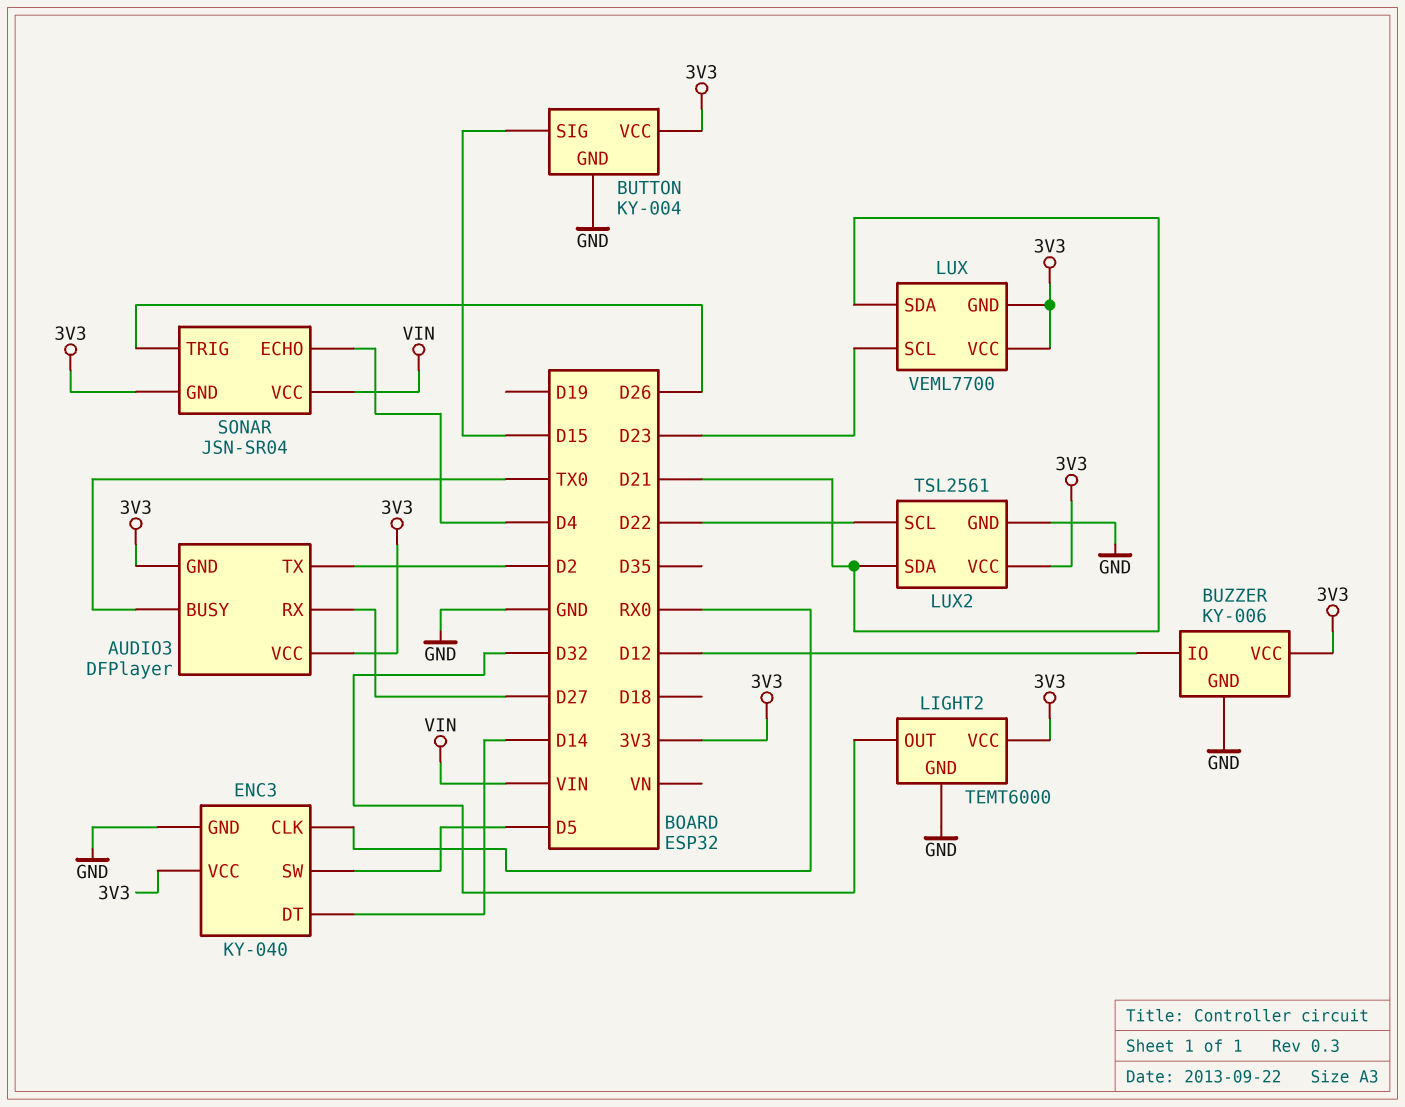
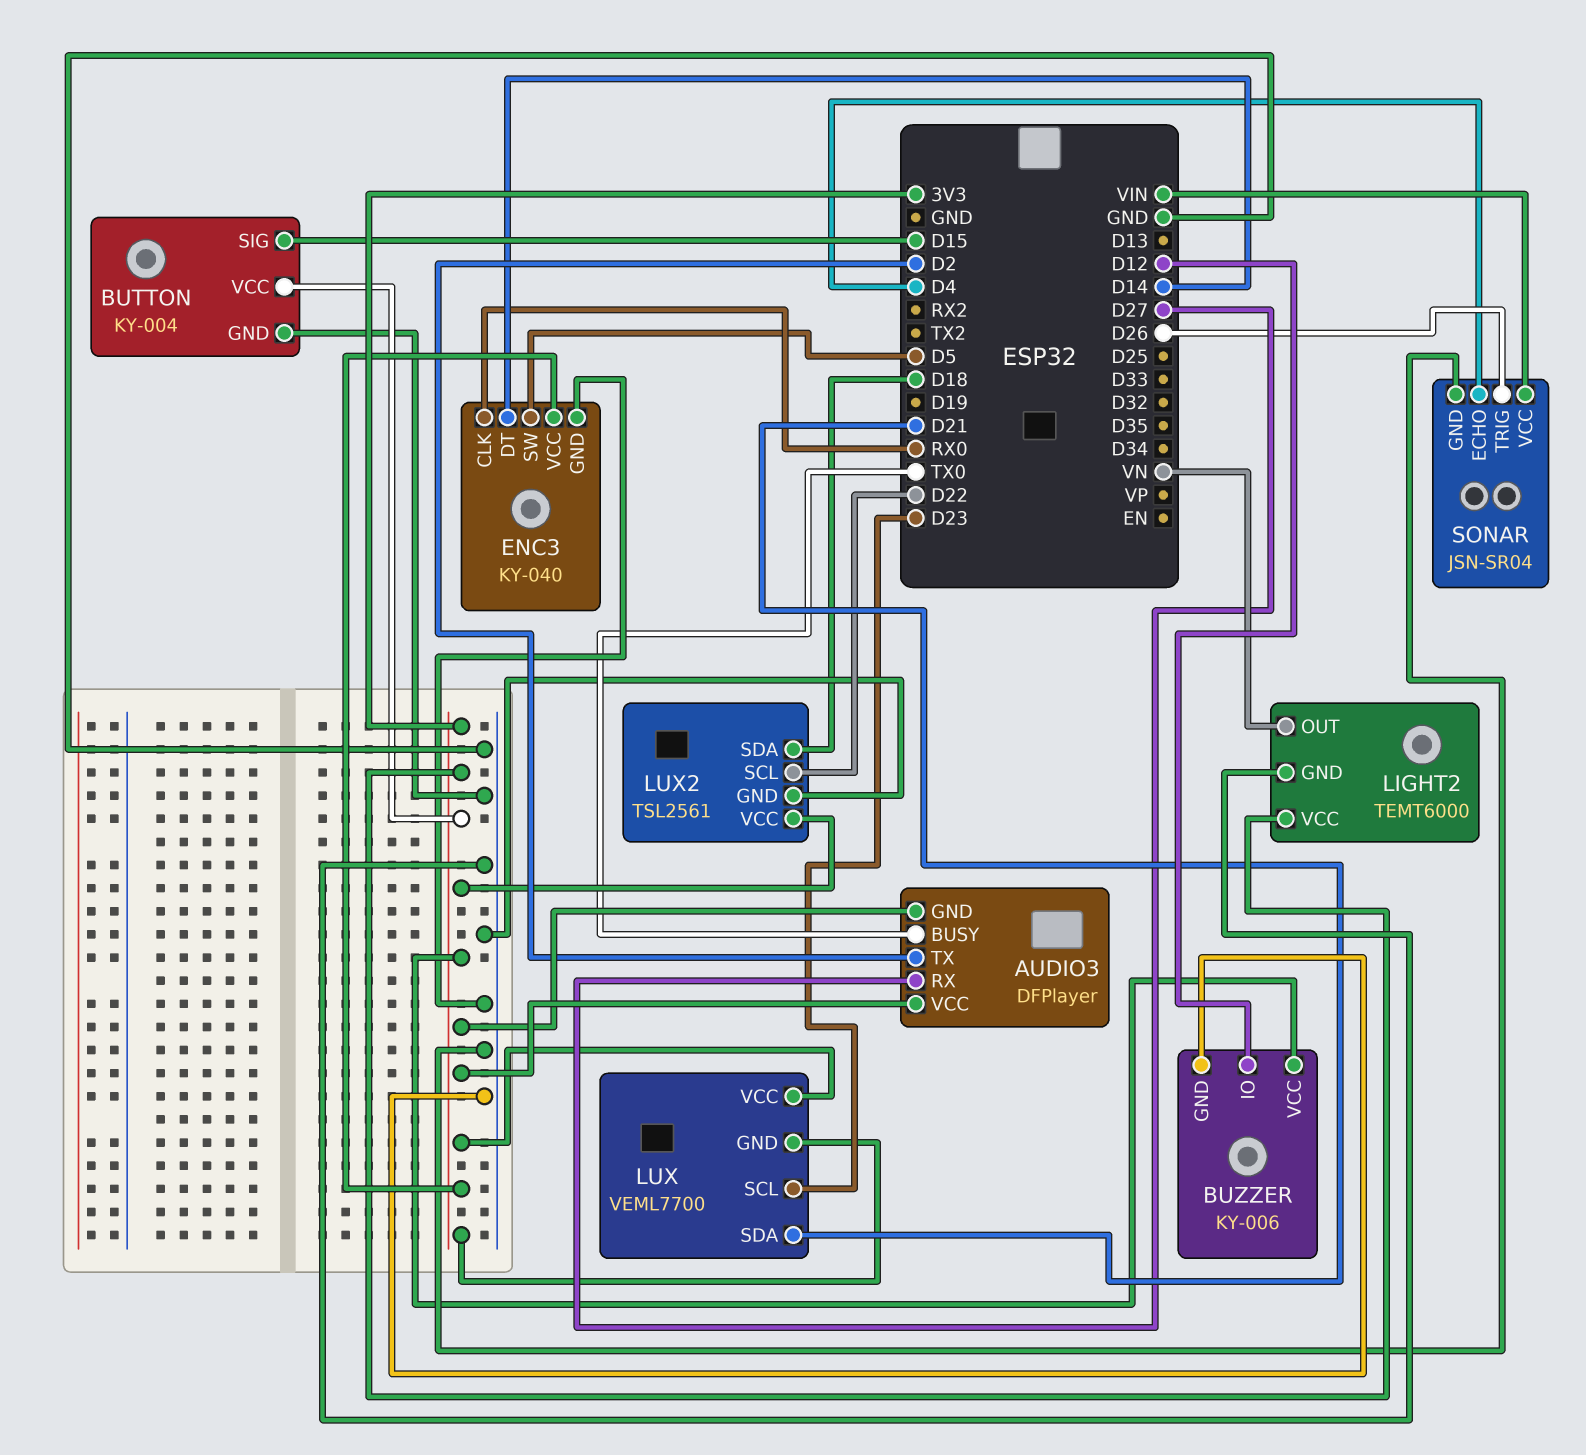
LIGHT2 pin OUT: D32 -> VN
LUX2 pin SDA: D21 -> D18
SONAR pin GND: 3V3 -> GND

